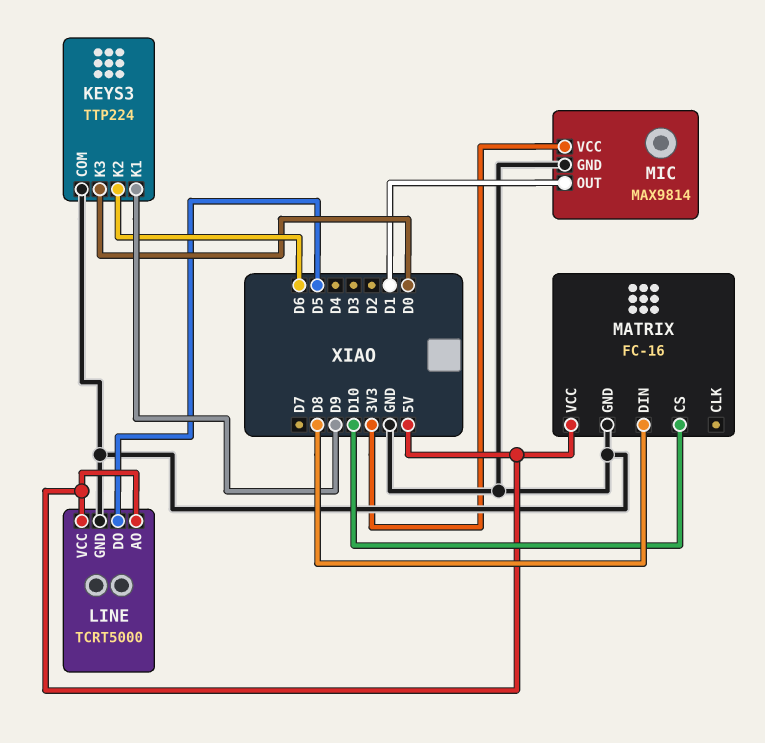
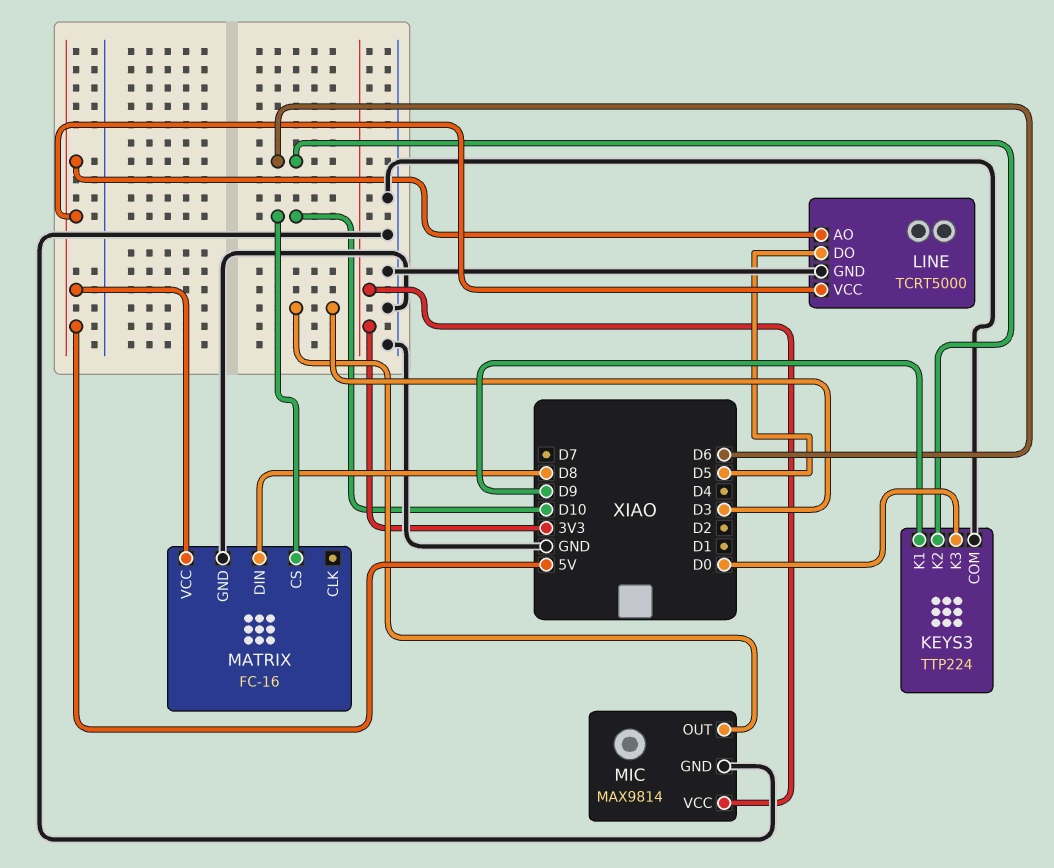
MIC pin OUT: D1 -> D3

